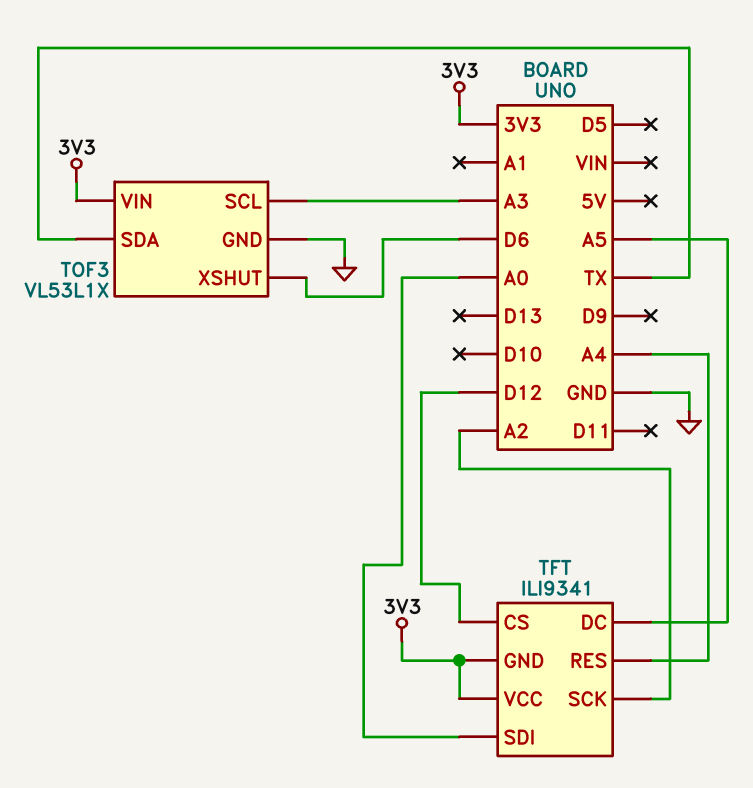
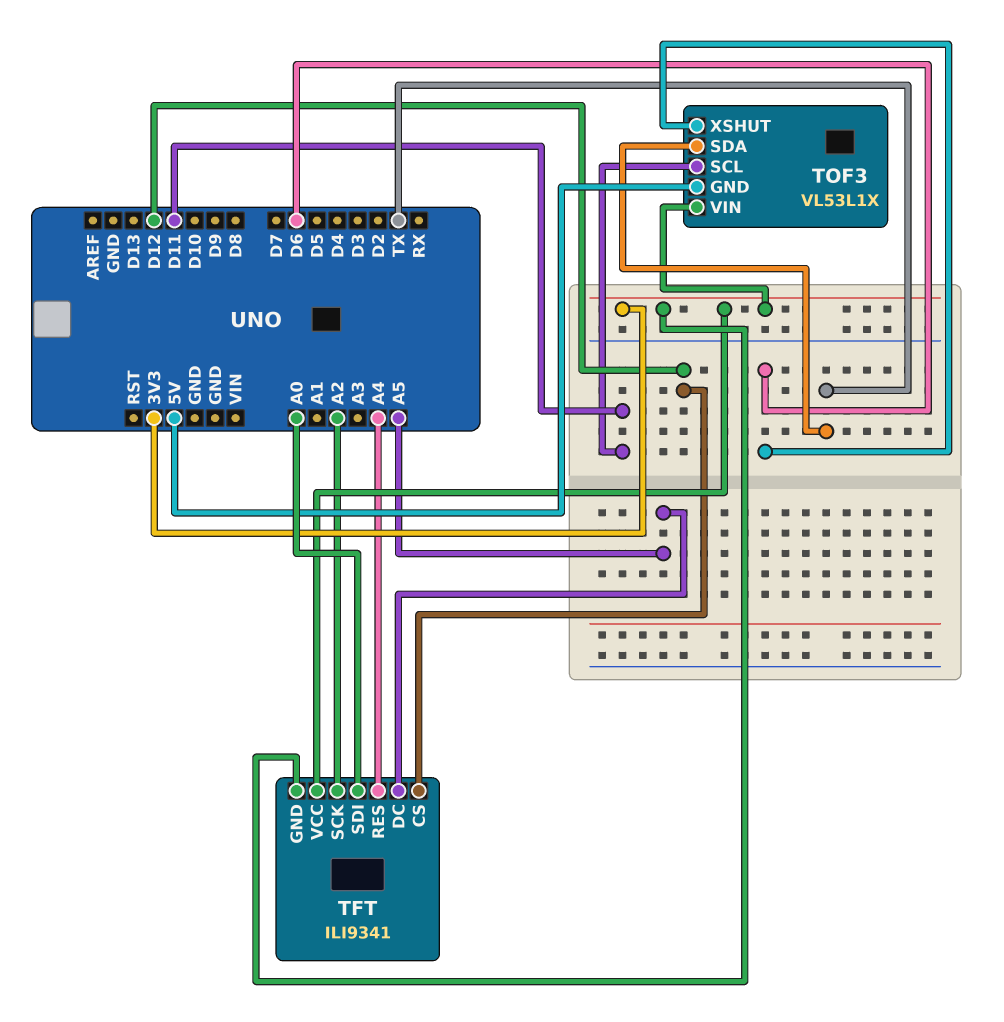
TOF3 pin GND: GND -> 5V
TOF3 pin SCL: A3 -> D11

